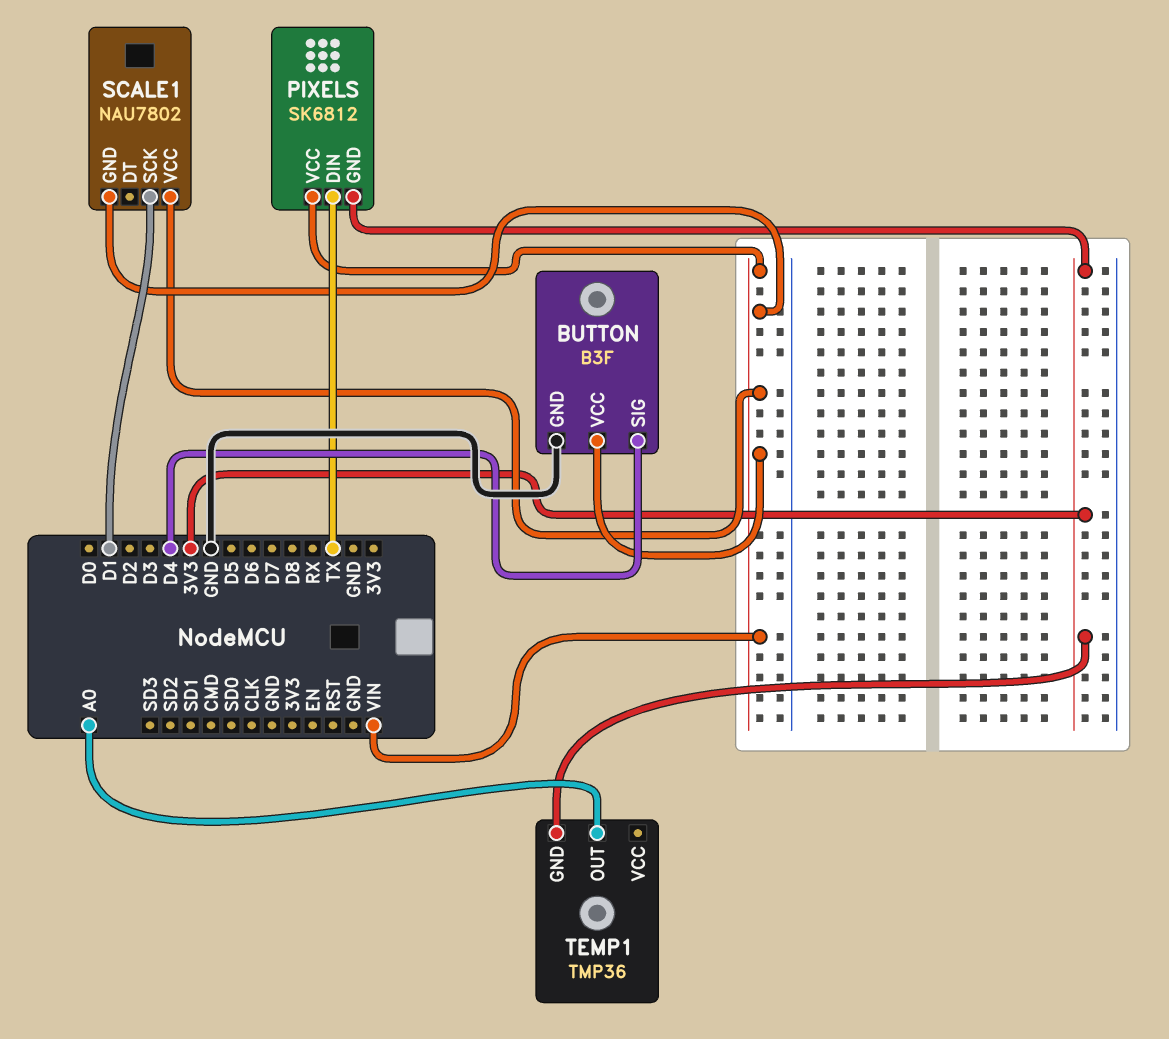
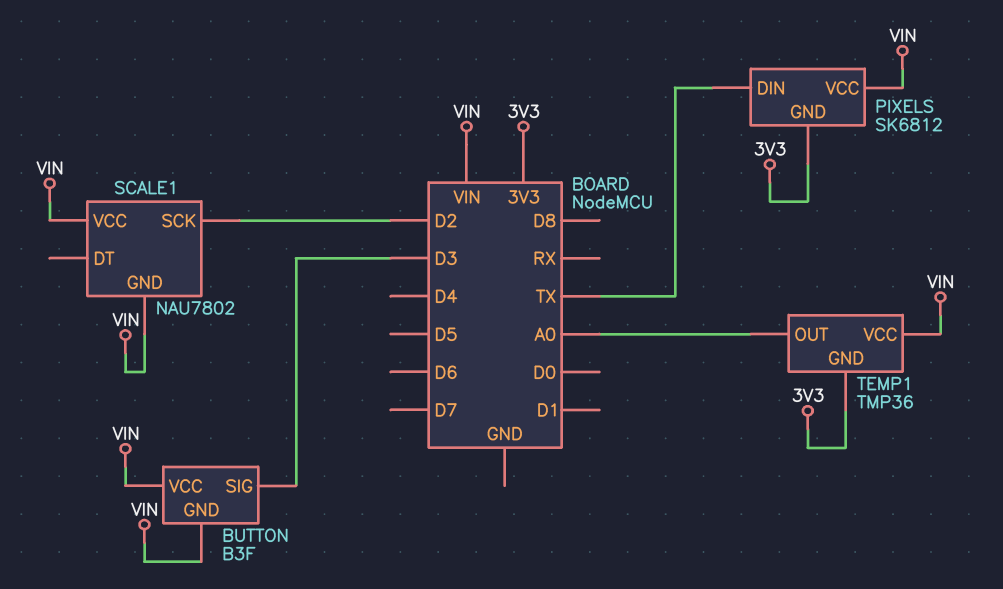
BUTTON pin GND: GND -> VIN
BUTTON pin SIG: D4 -> D3
SCALE1 pin SCK: D1 -> D2
TEMP1 pin VCC: none -> VIN

